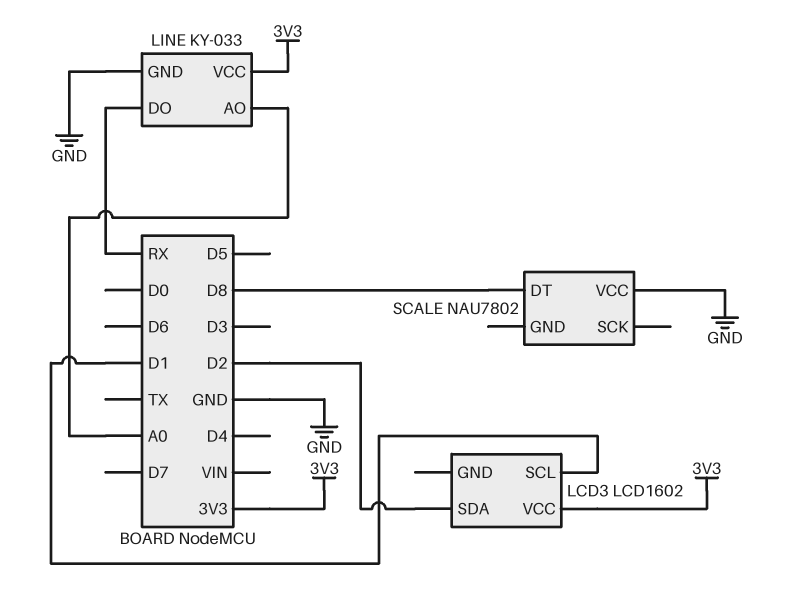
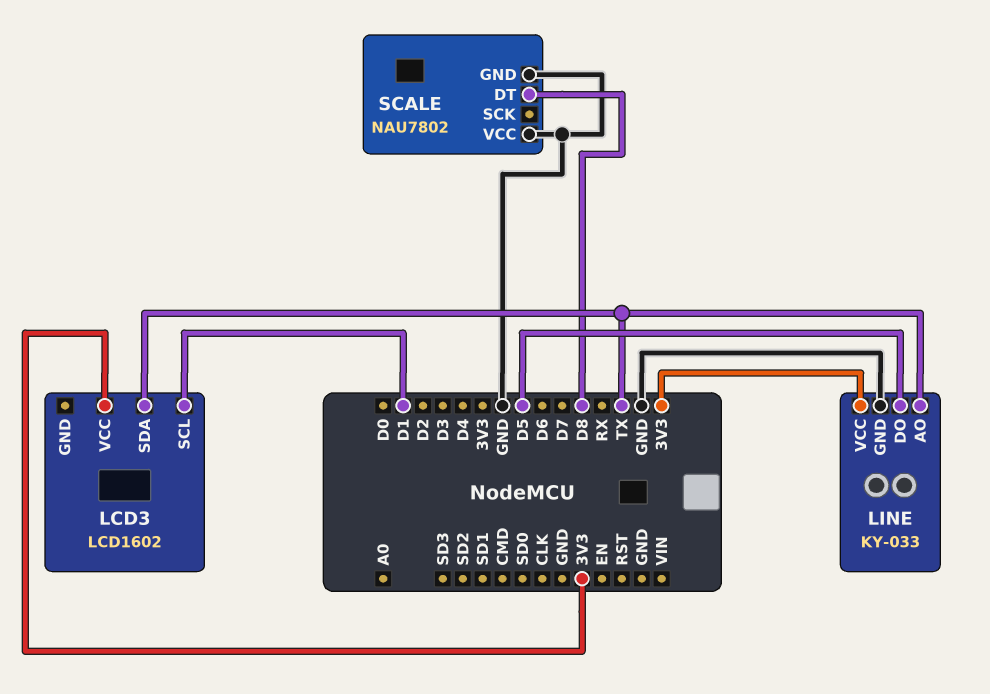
LCD3 pin SDA: D2 -> TX
LINE pin AO: A0 -> TX
LINE pin DO: RX -> D5
SCALE pin GND: none -> GND

